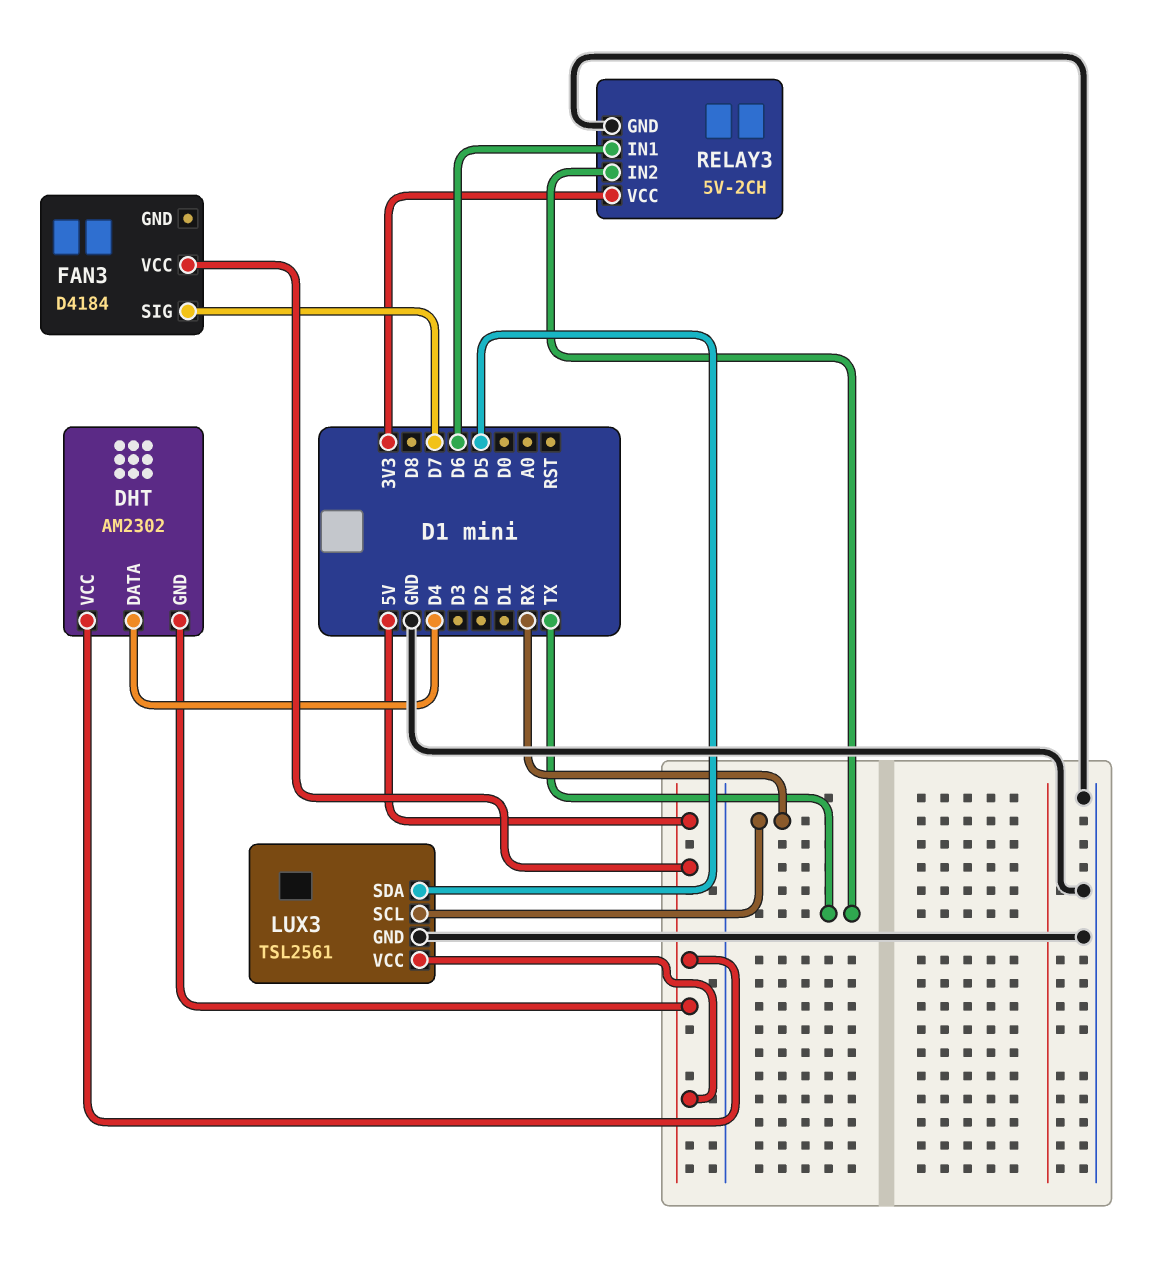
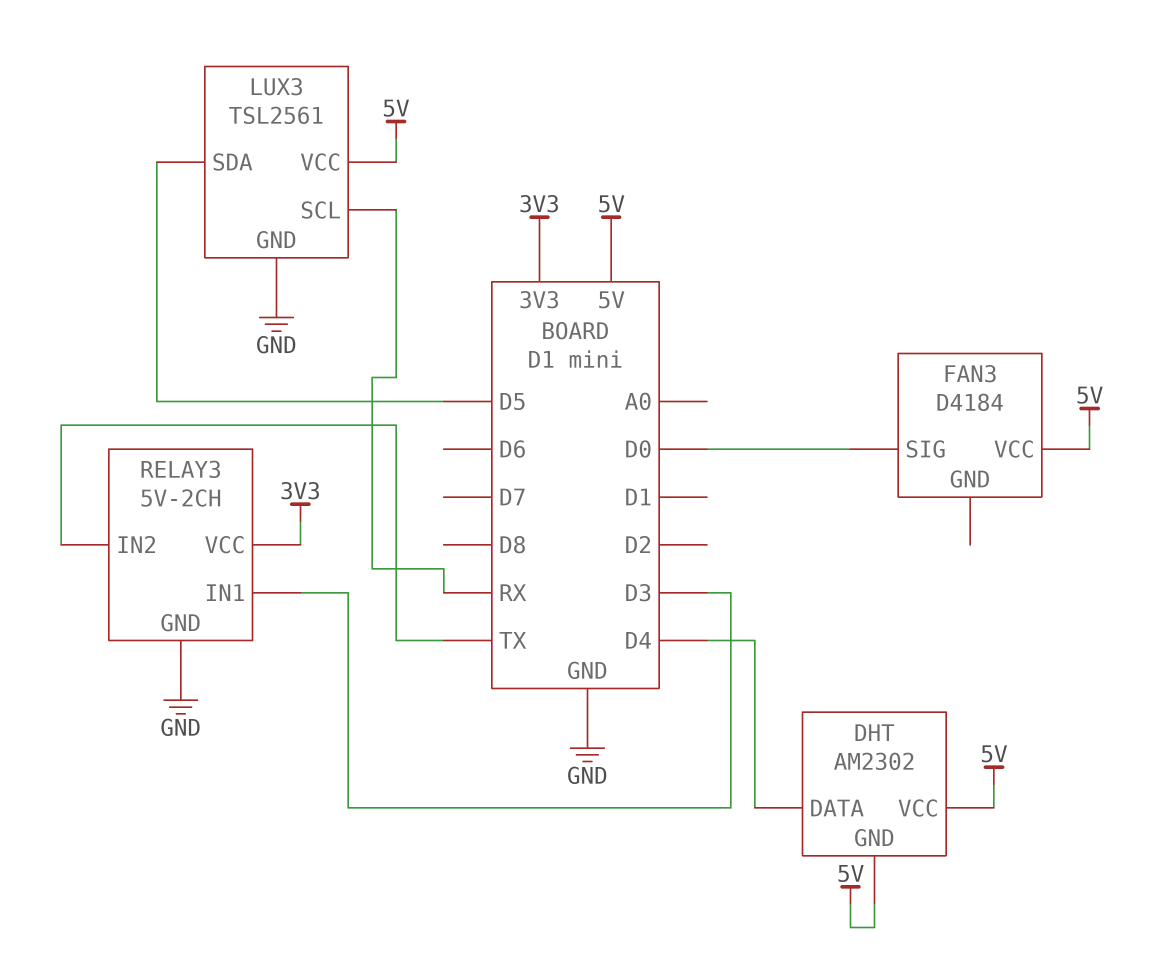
FAN3 pin SIG: D7 -> D0
RELAY3 pin IN1: D6 -> D3

